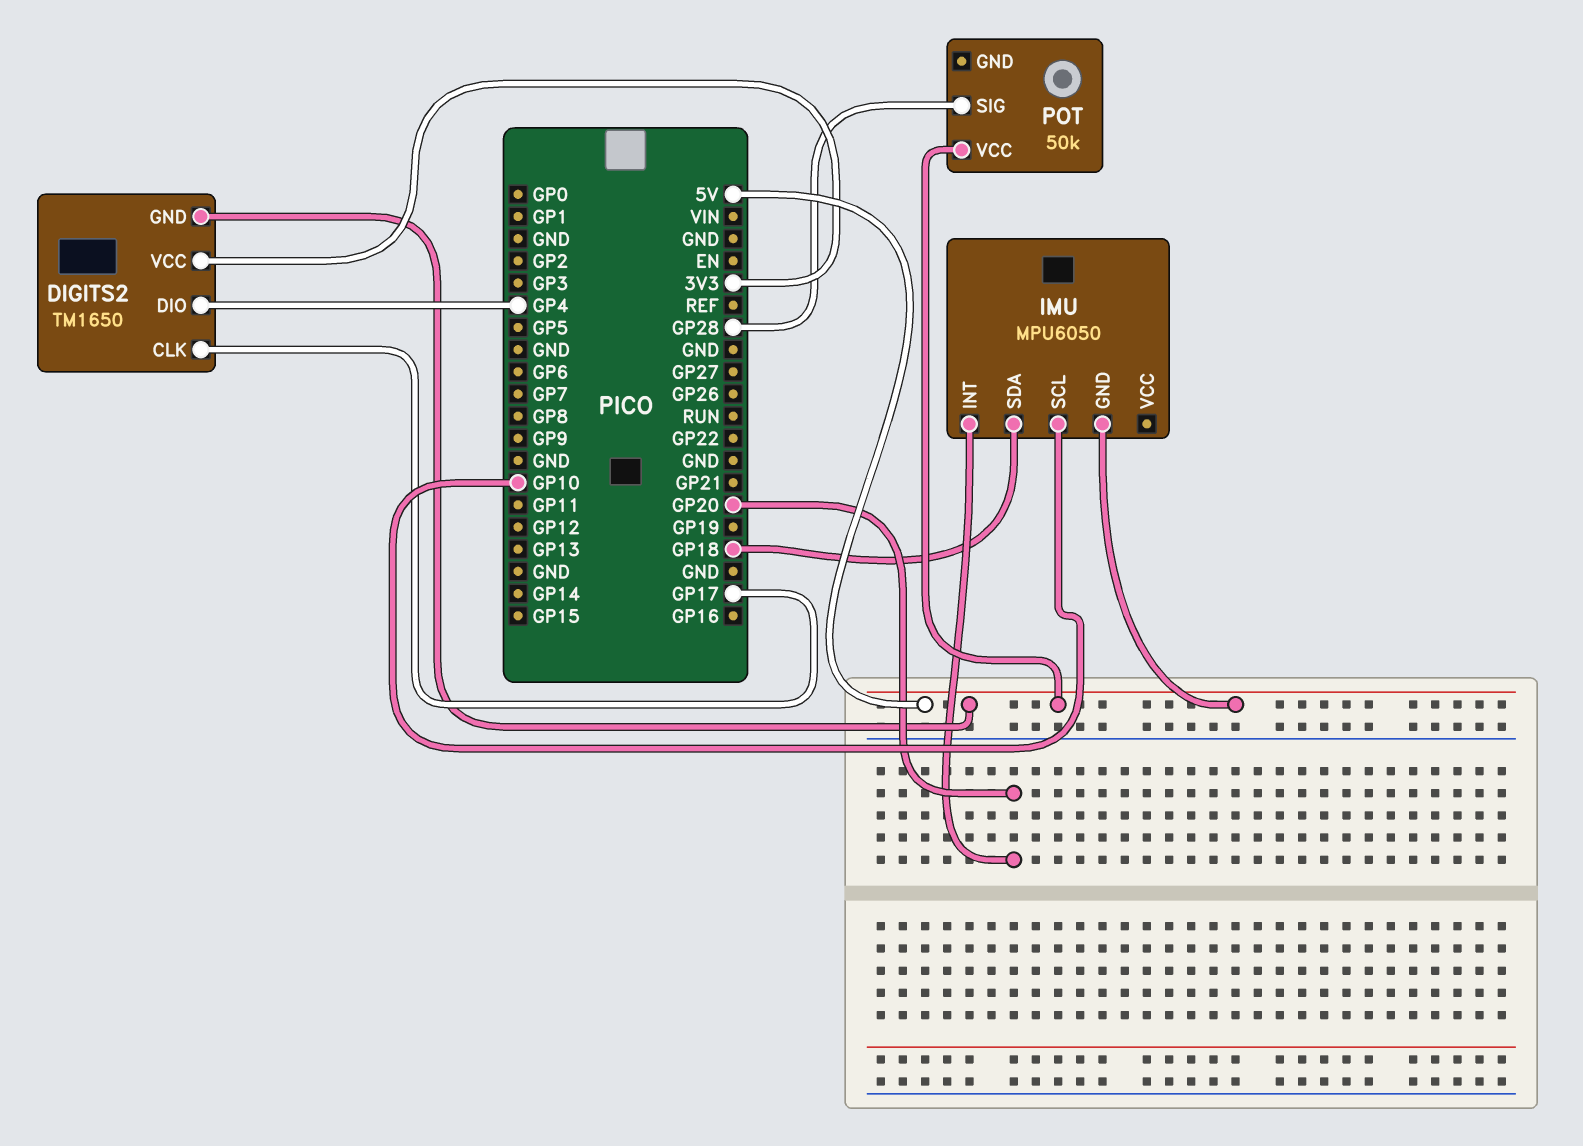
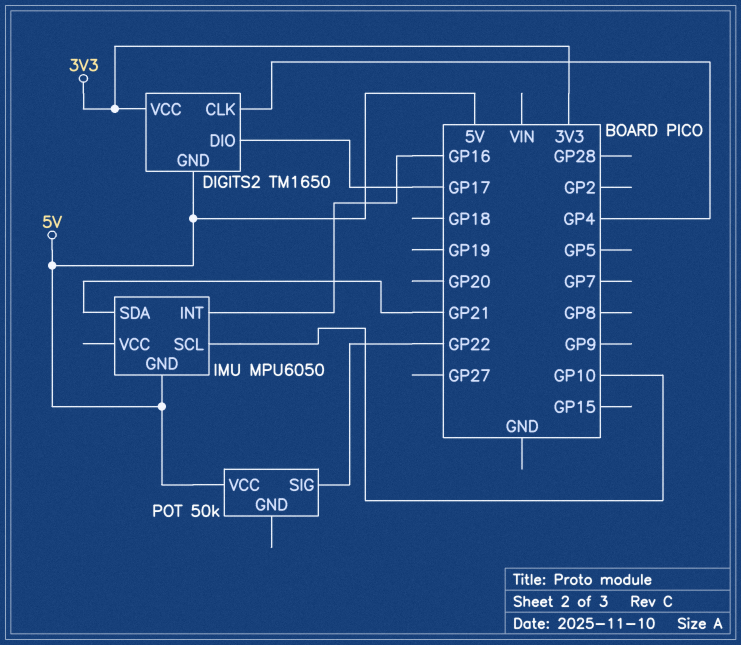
DIGITS2 pin CLK: GP17 -> GP4
DIGITS2 pin DIO: GP4 -> GP17
IMU pin INT: GP20 -> GP16
IMU pin SDA: GP18 -> GP21
POT pin SIG: GP28 -> GP22

